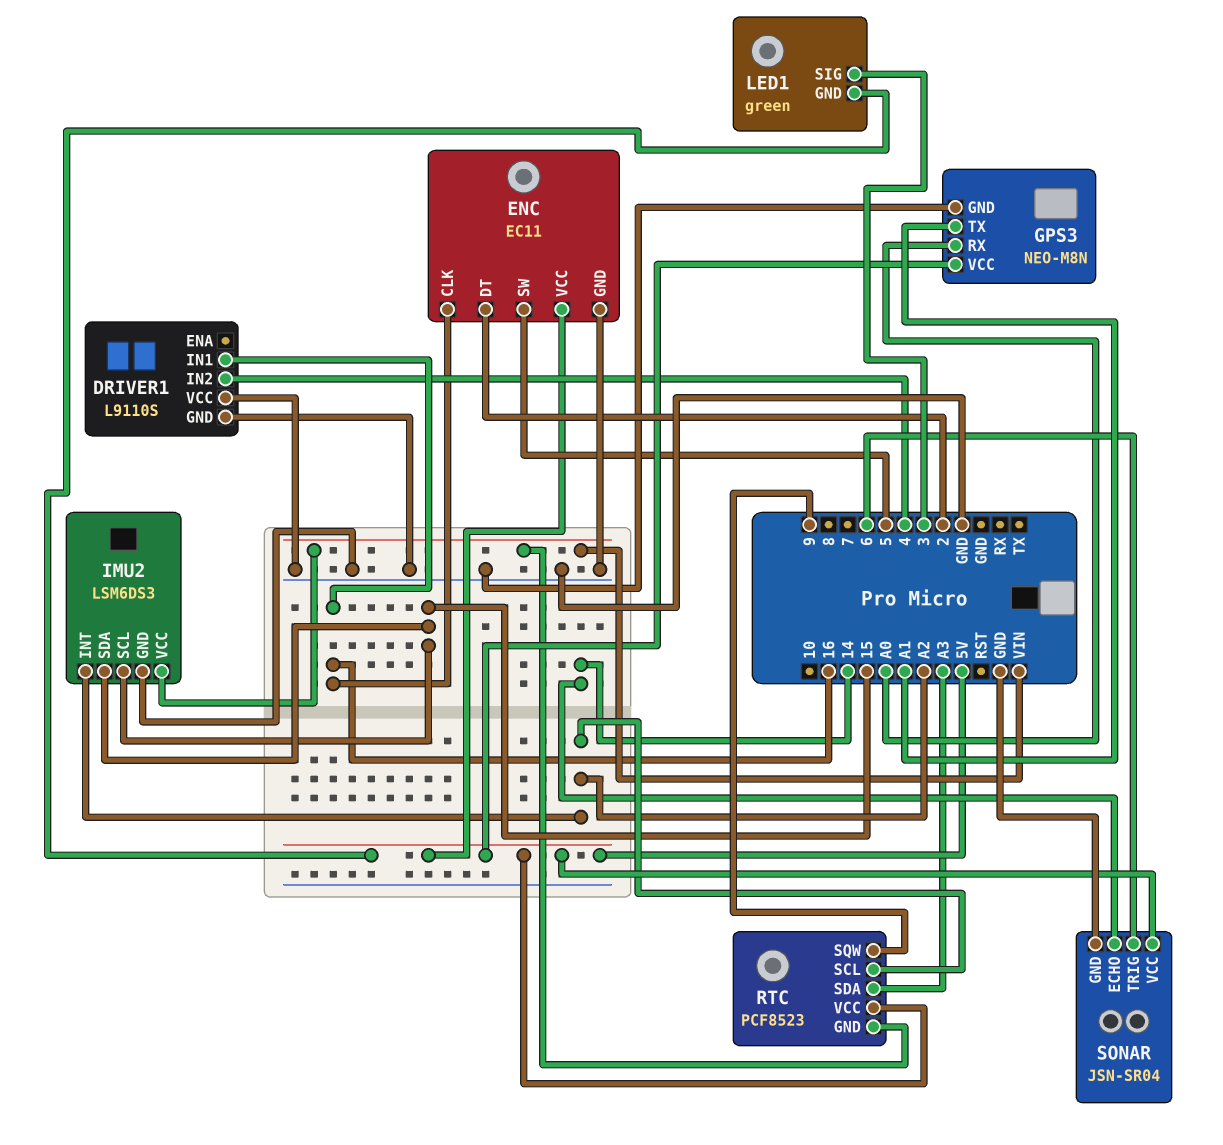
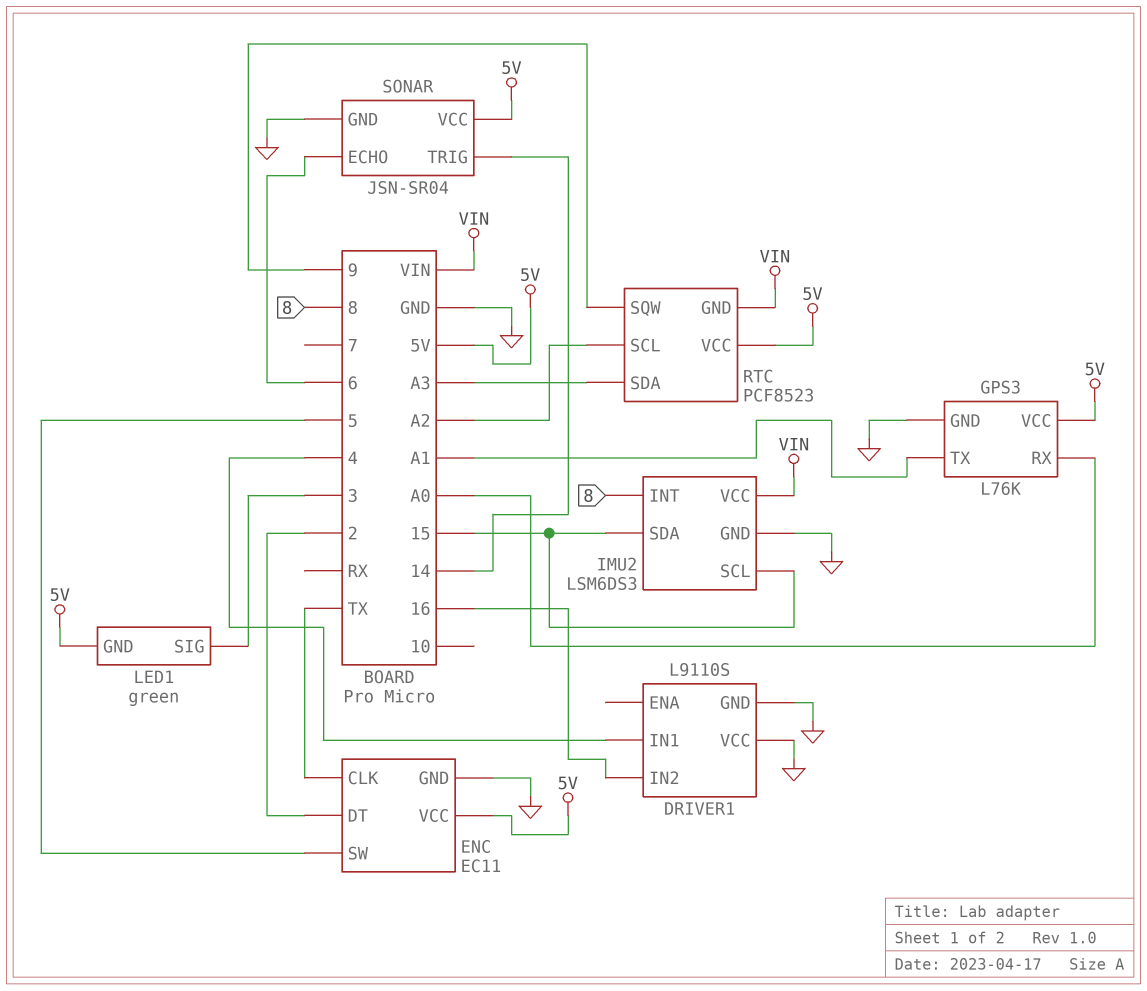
DRIVER1 pin IN1: 16 -> 4
DRIVER1 pin IN2: 4 -> 16
ENC pin CLK: 16 -> TX
GPS3: NEO-M8N -> L76K
IMU2 pin INT: A2 -> 8
SONAR pin ECHO: 14 -> 6
SONAR pin TRIG: 6 -> 14

